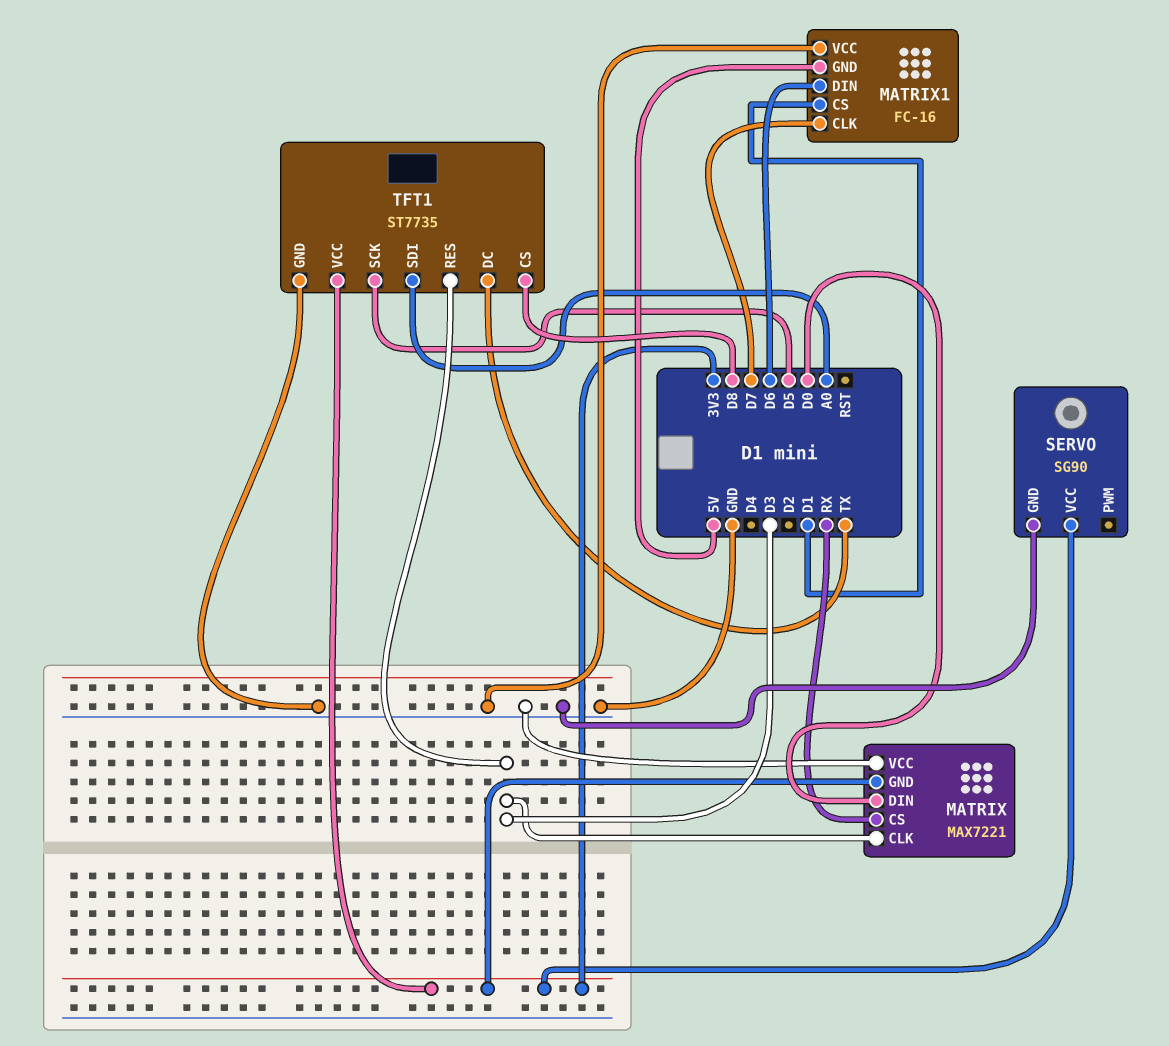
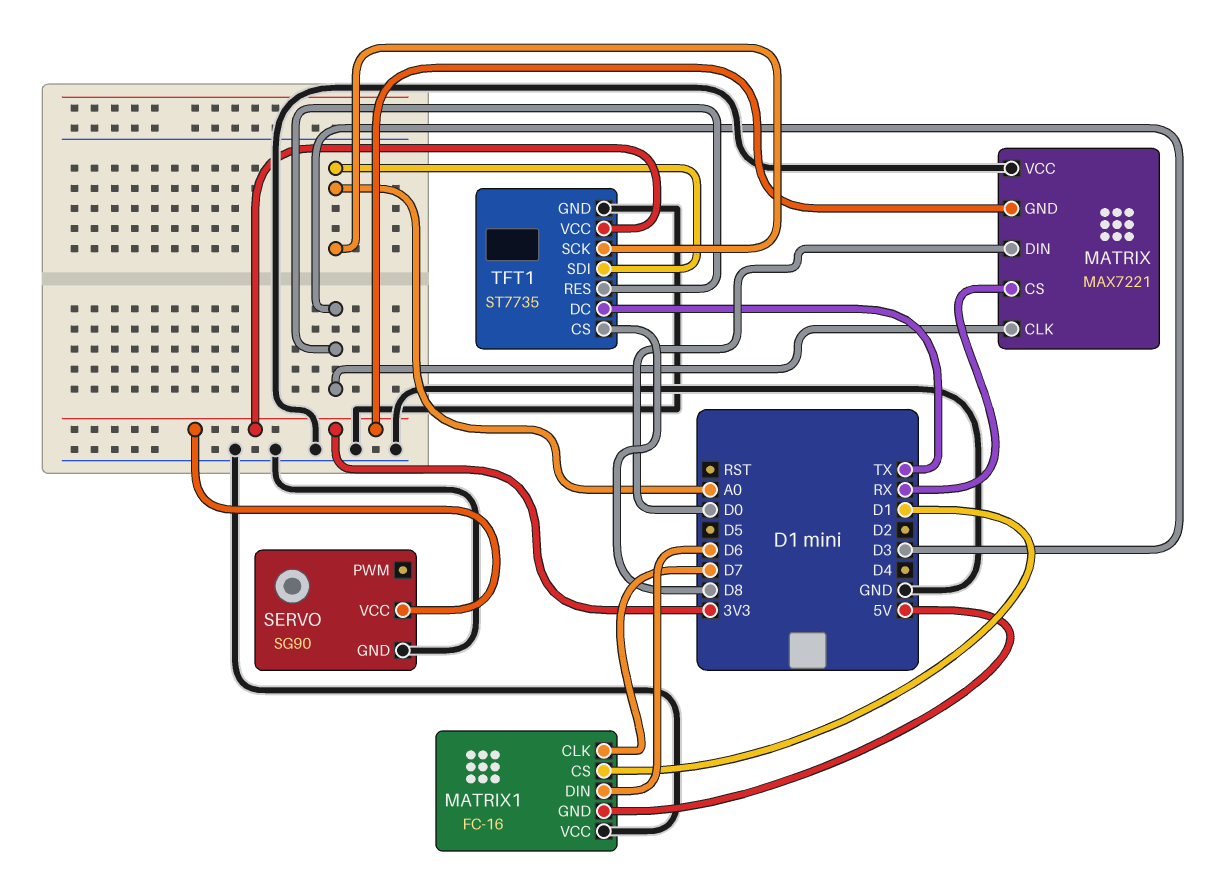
TFT1 pin SCK: D5 -> A0

